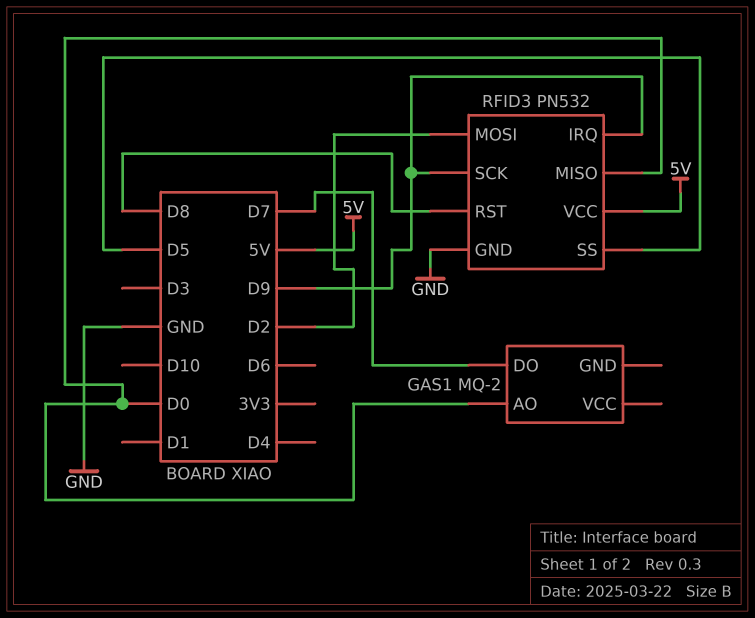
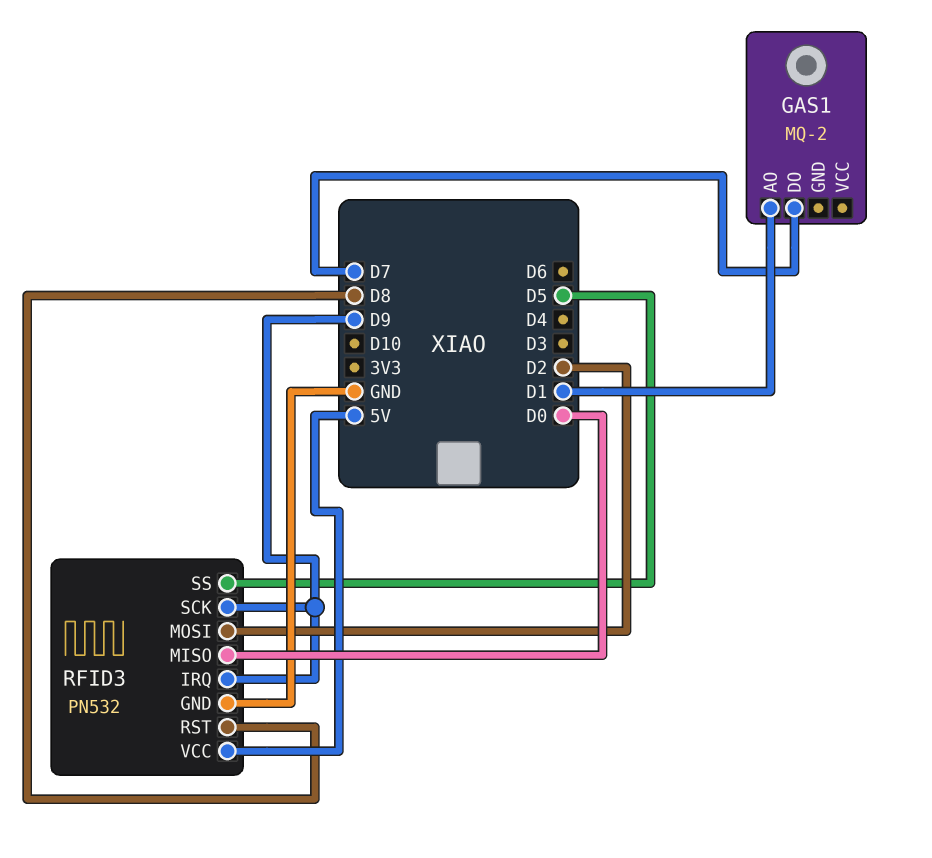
GAS1 pin AO: D0 -> D1

